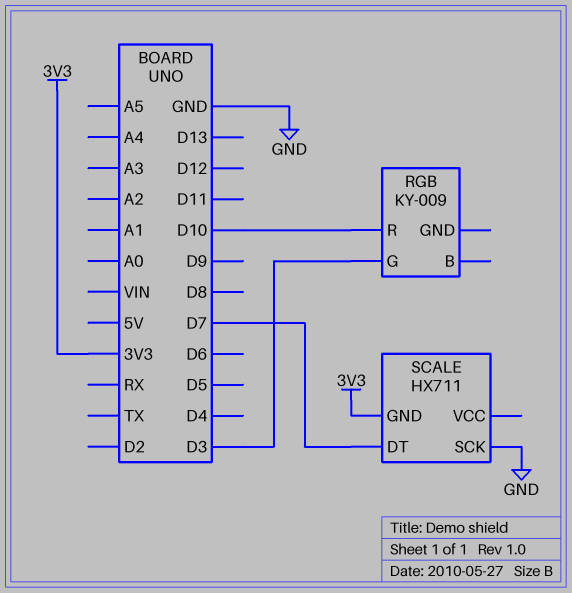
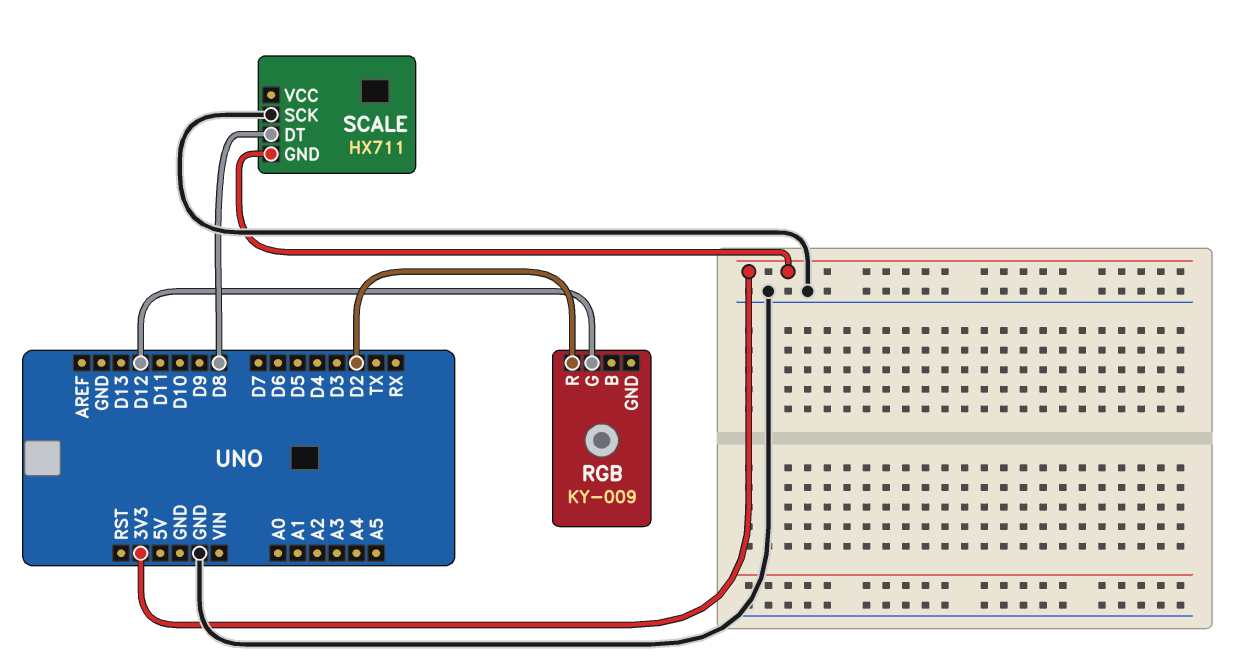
RGB pin G: D3 -> D12
RGB pin R: D10 -> D2
SCALE pin DT: D7 -> D8

